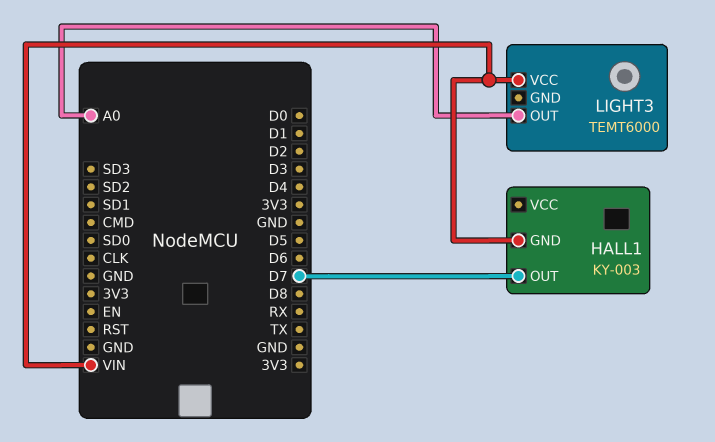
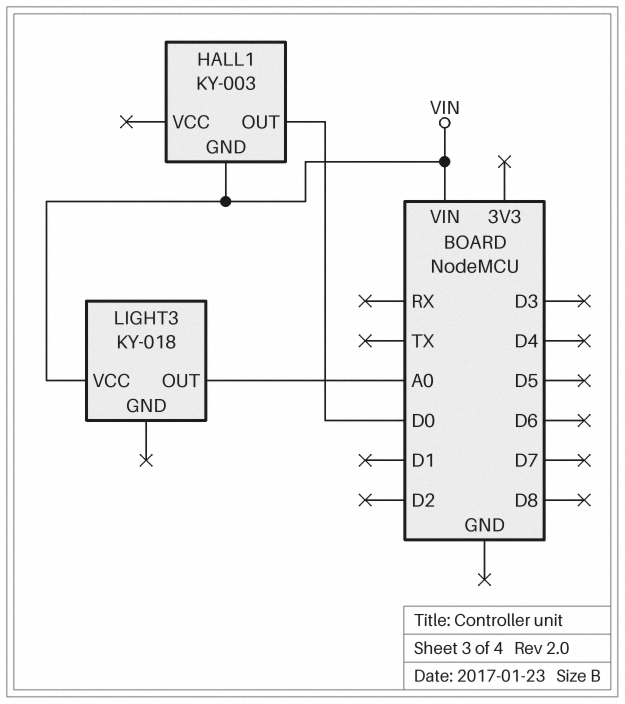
HALL1 pin OUT: D7 -> D0
LIGHT3: TEMT6000 -> KY-018

